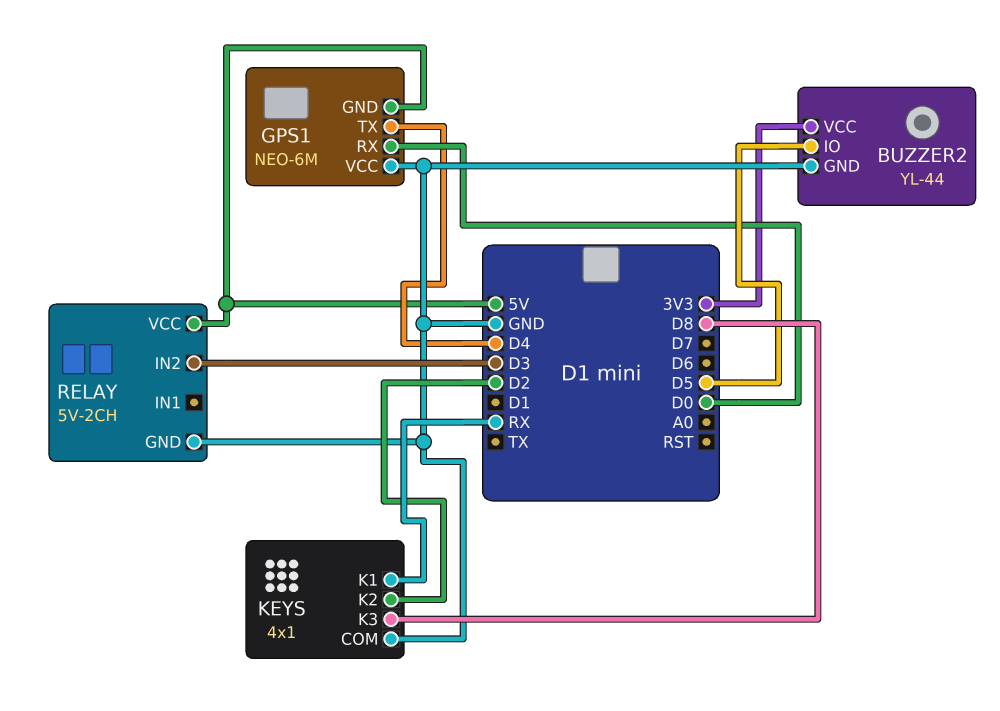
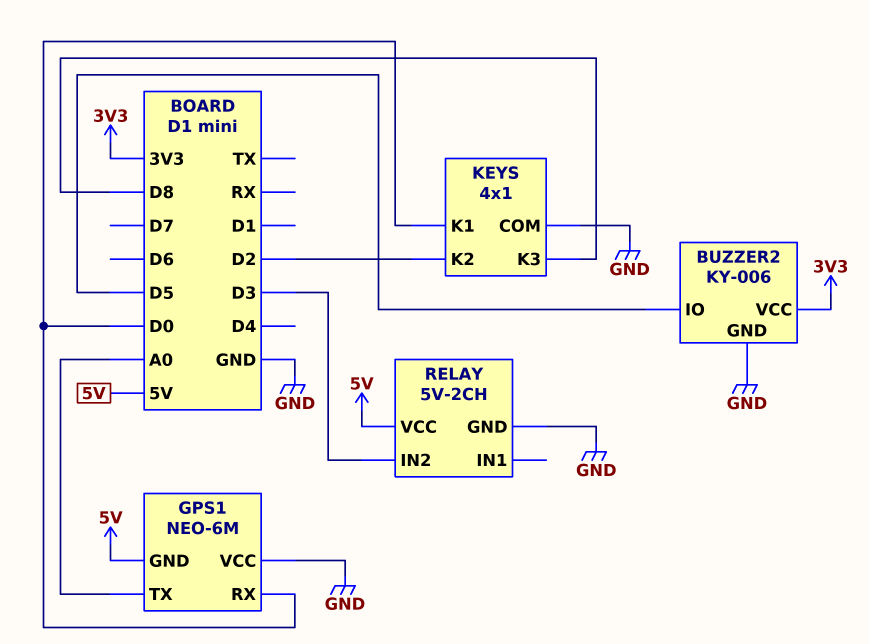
BUZZER2: YL-44 -> KY-006
GPS1 pin TX: D4 -> A0
KEYS pin K1: RX -> D0

